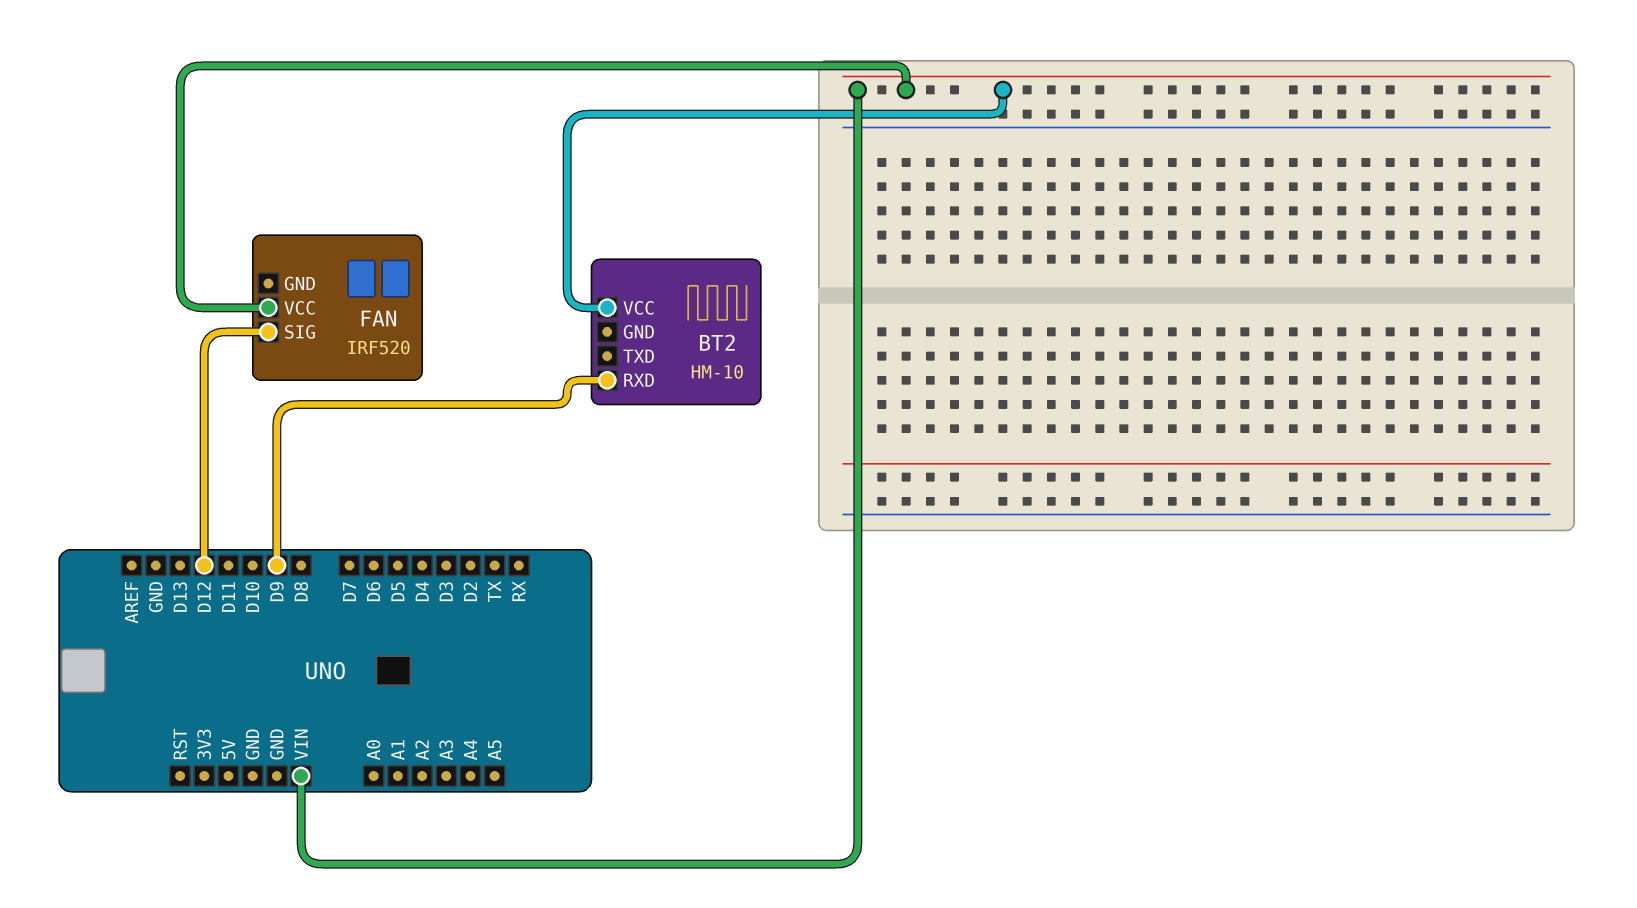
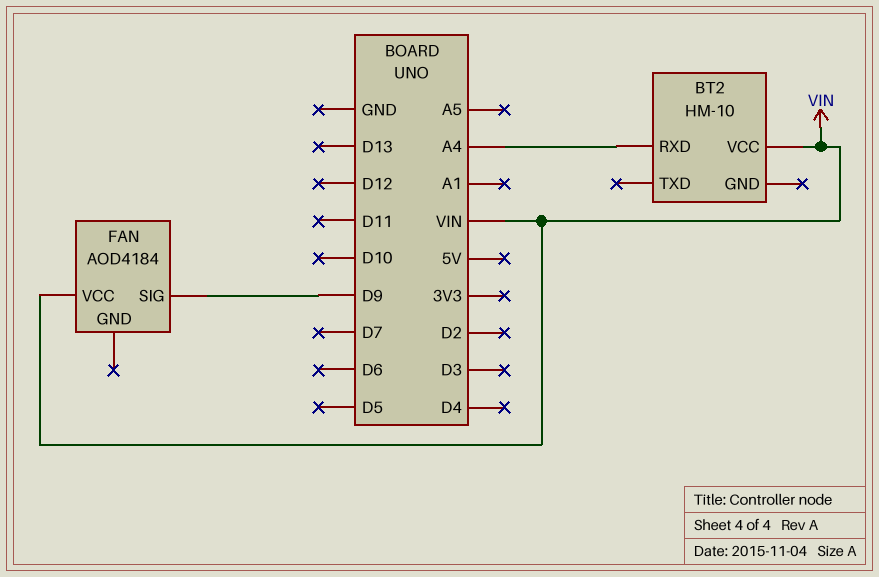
BT2 pin RXD: D9 -> A4
FAN: IRF520 -> AOD4184
FAN pin SIG: D12 -> D9

